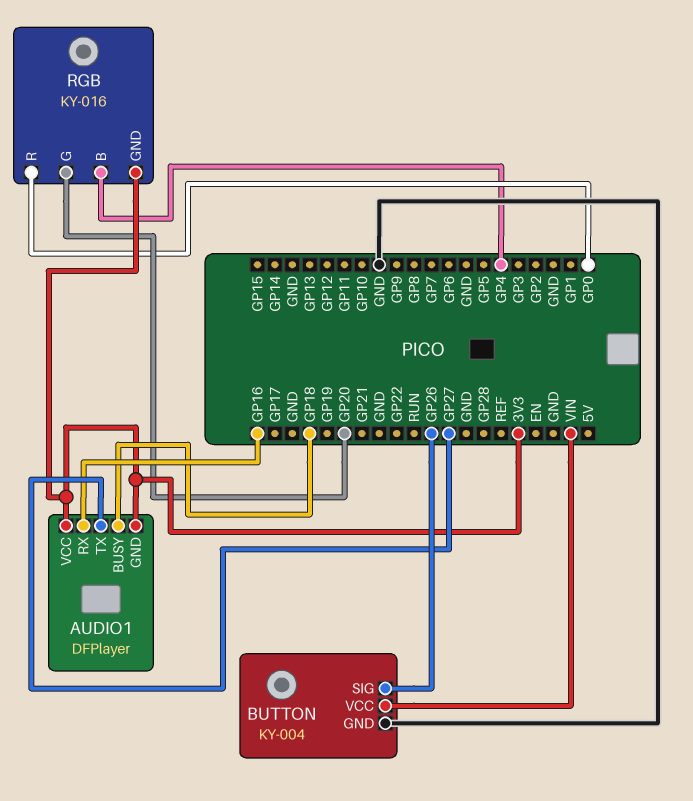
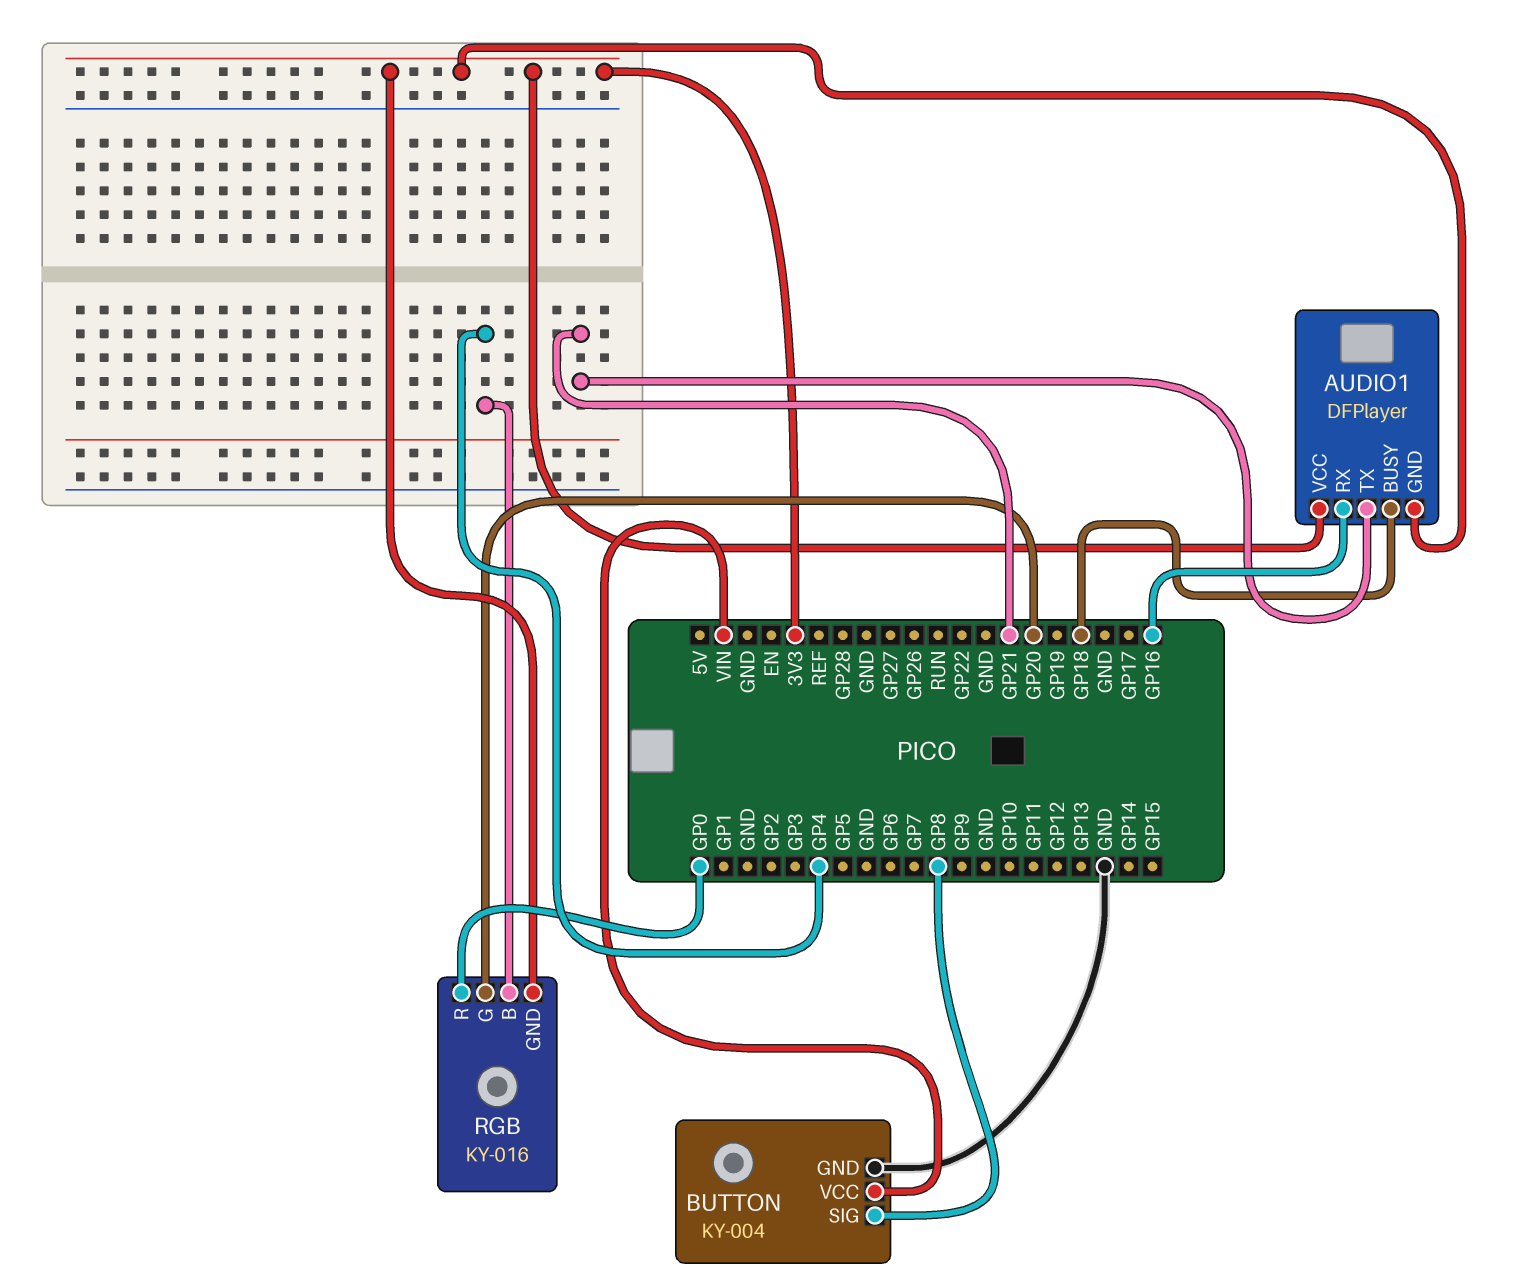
AUDIO1 pin TX: GP27 -> GP21
BUTTON pin SIG: GP26 -> GP8

